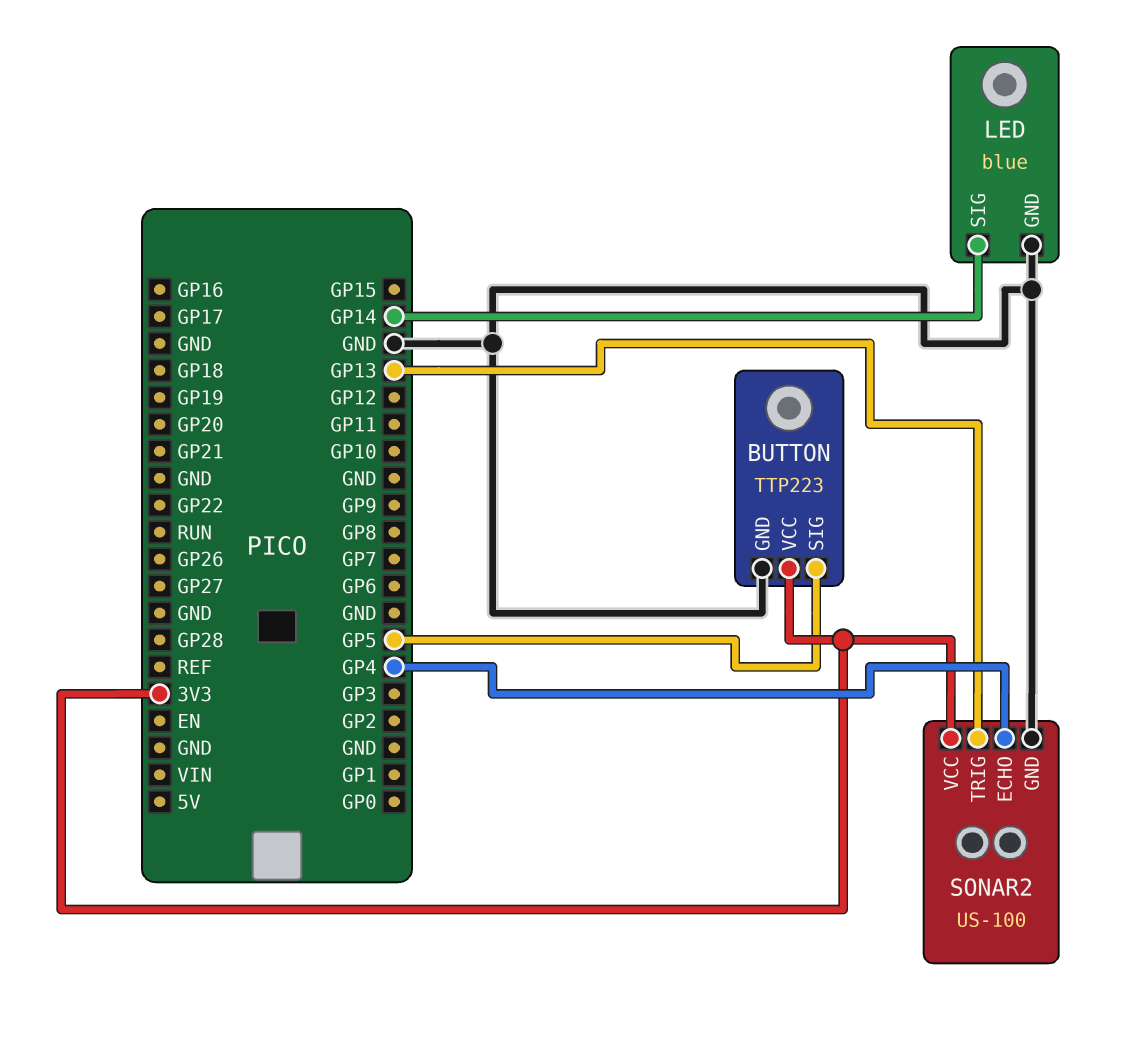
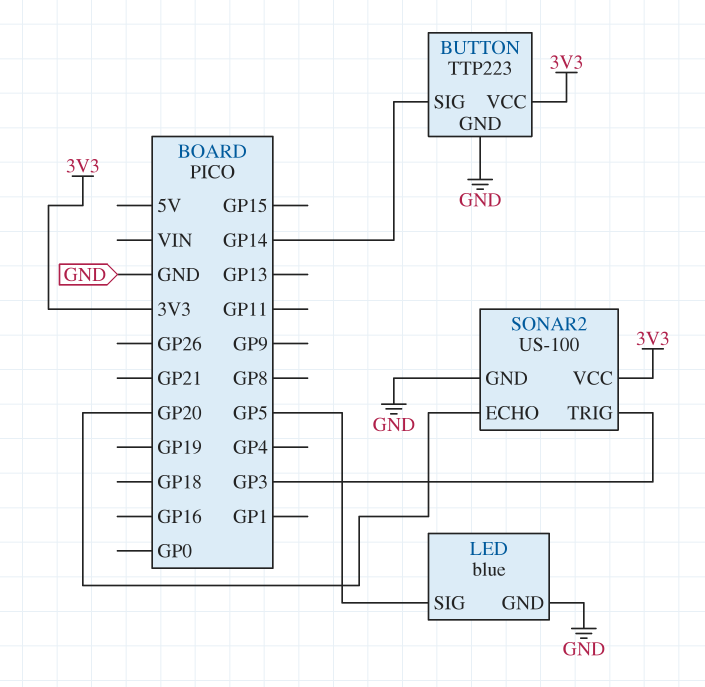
BUTTON pin SIG: GP5 -> GP14
LED pin SIG: GP14 -> GP5
SONAR2 pin ECHO: GP4 -> GP20
SONAR2 pin TRIG: GP13 -> GP3

